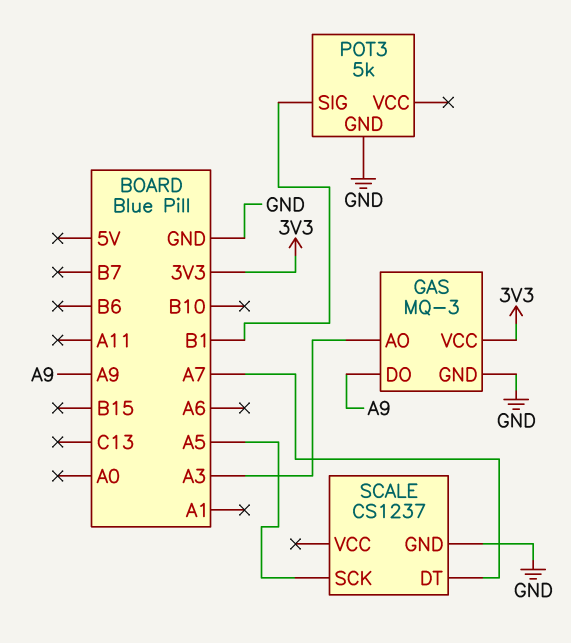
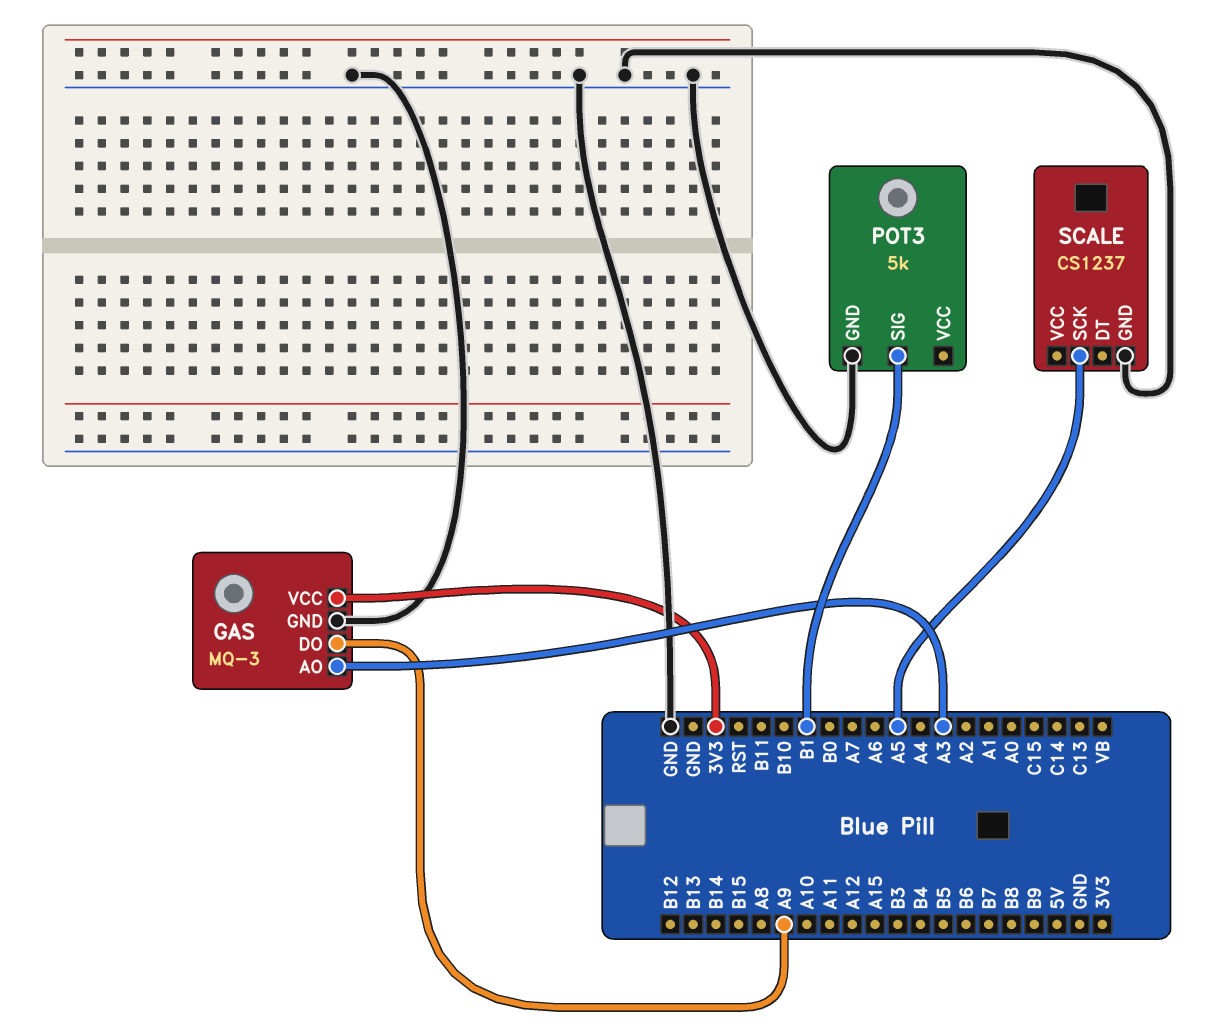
SCALE pin DT: A7 -> none

